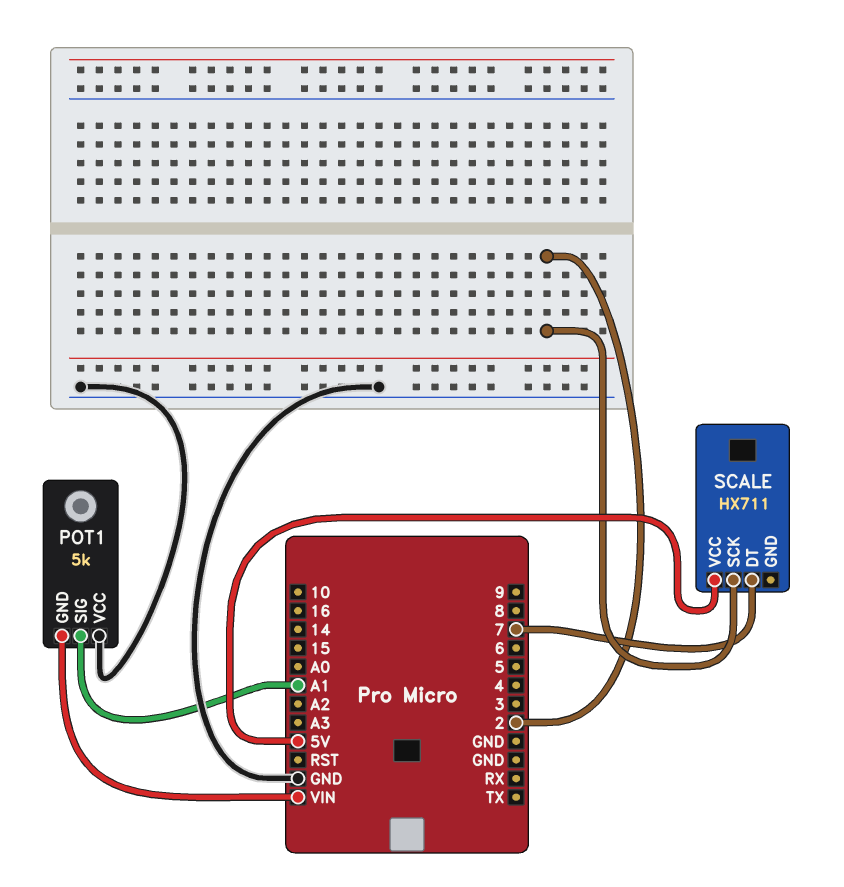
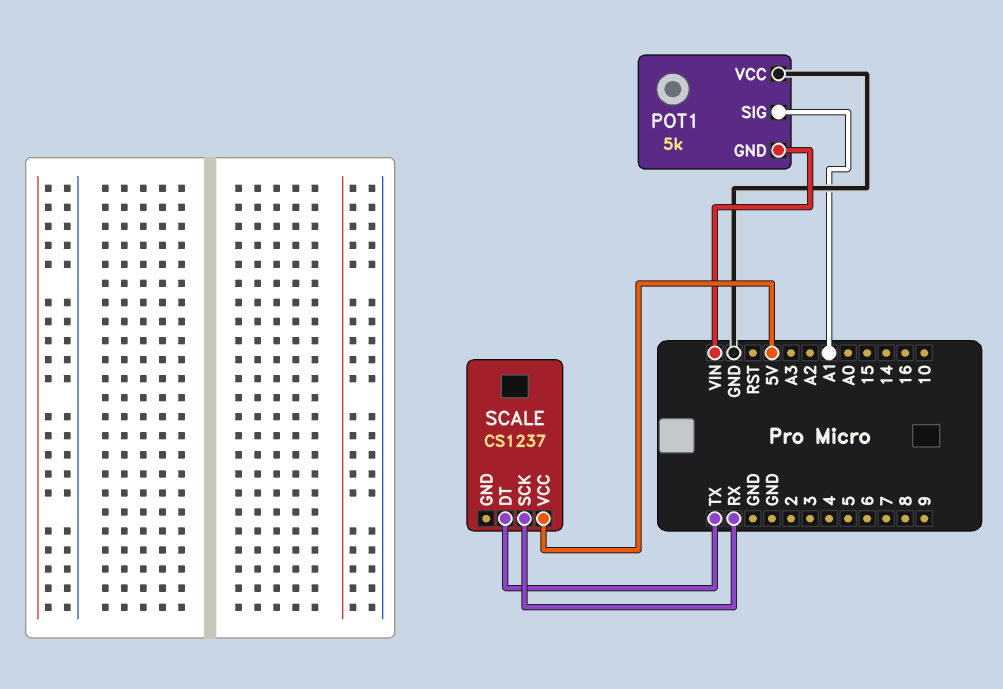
SCALE: HX711 -> CS1237
SCALE pin DT: 7 -> TX
SCALE pin SCK: 2 -> RX

